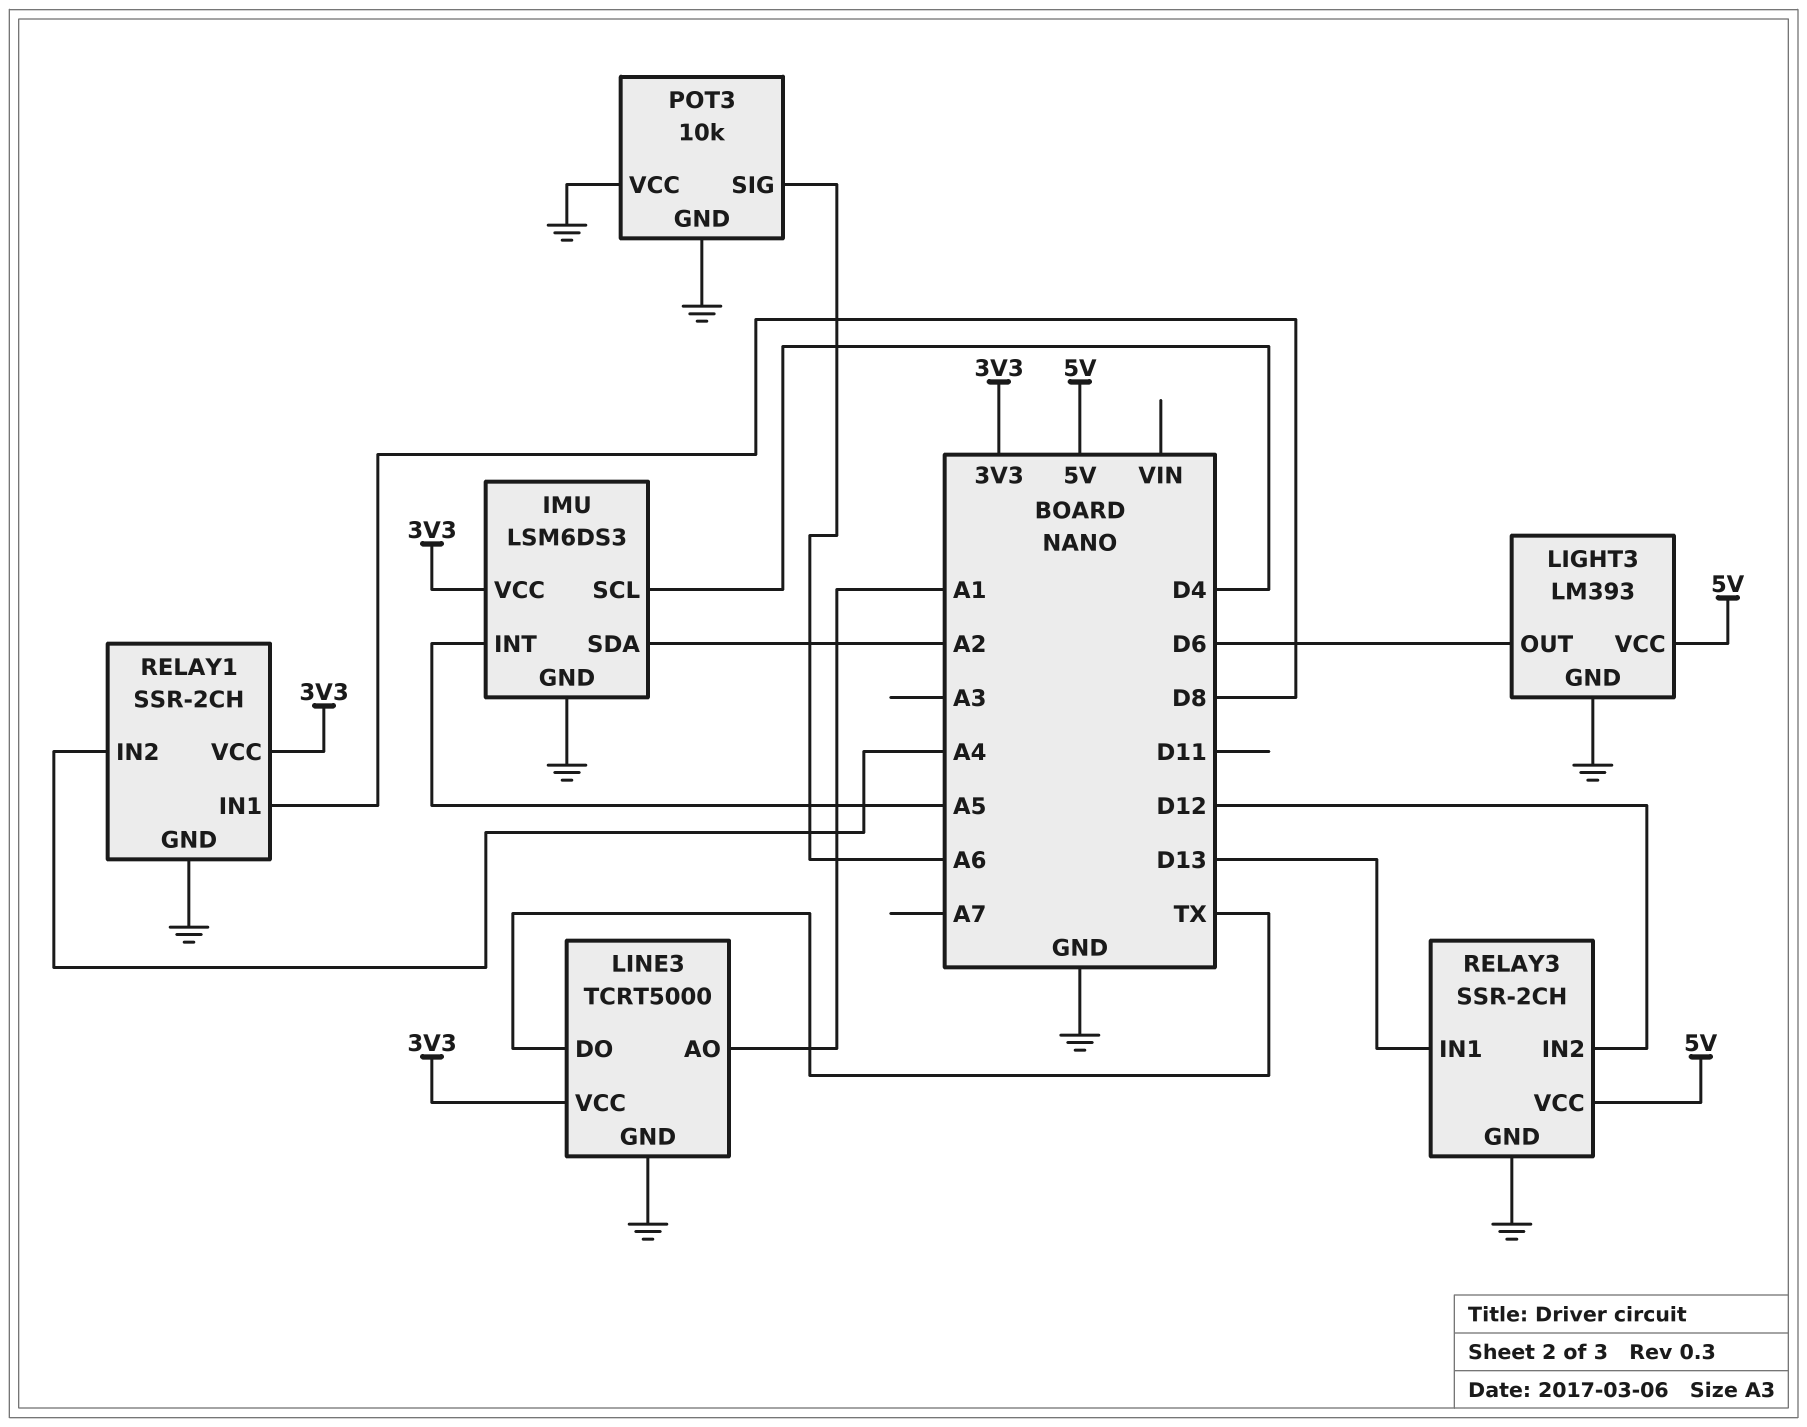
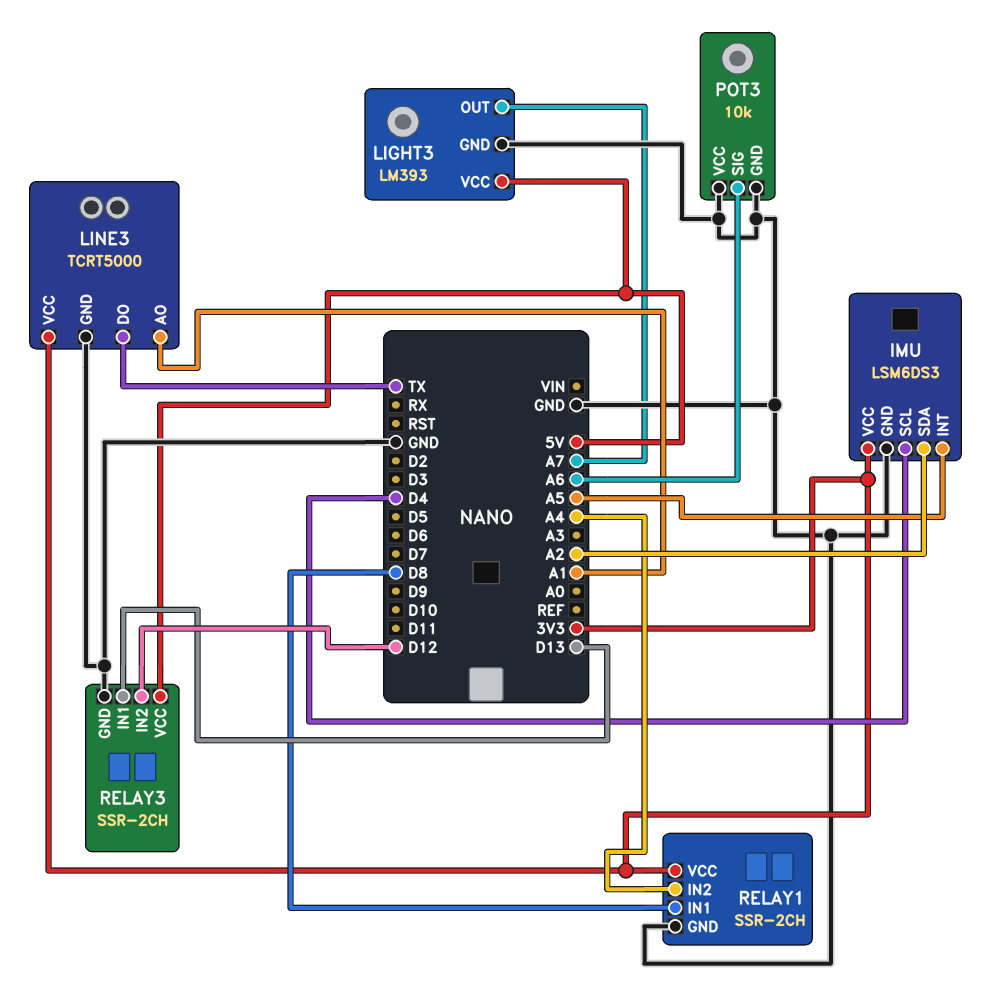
LIGHT3 pin OUT: D6 -> A7

